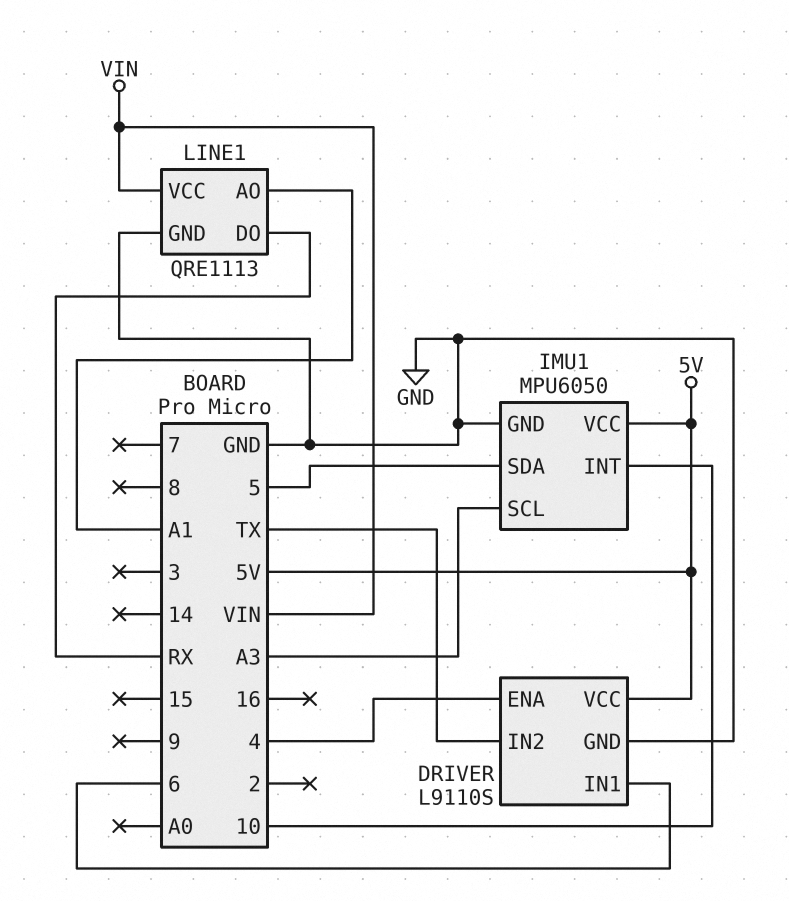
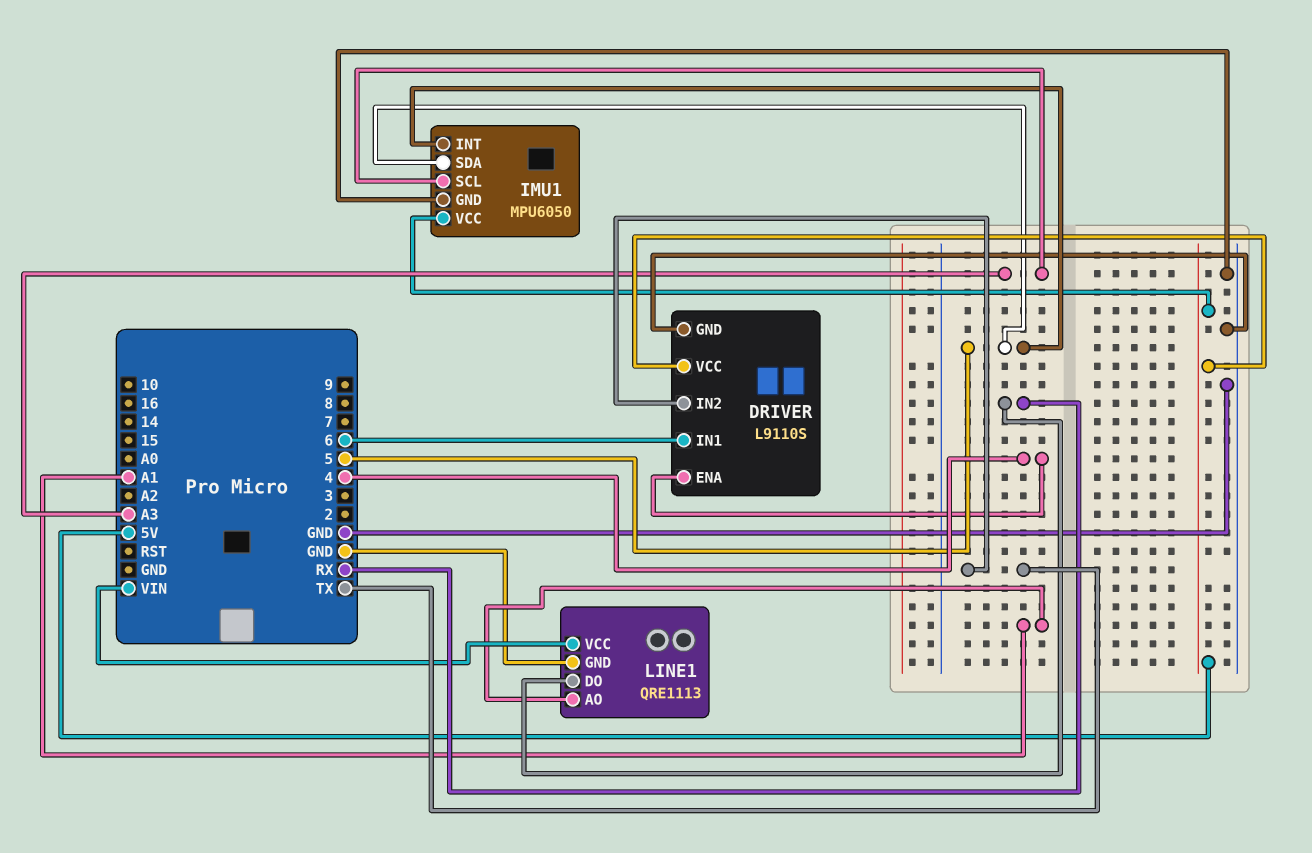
IMU1 pin INT: 10 -> 5

